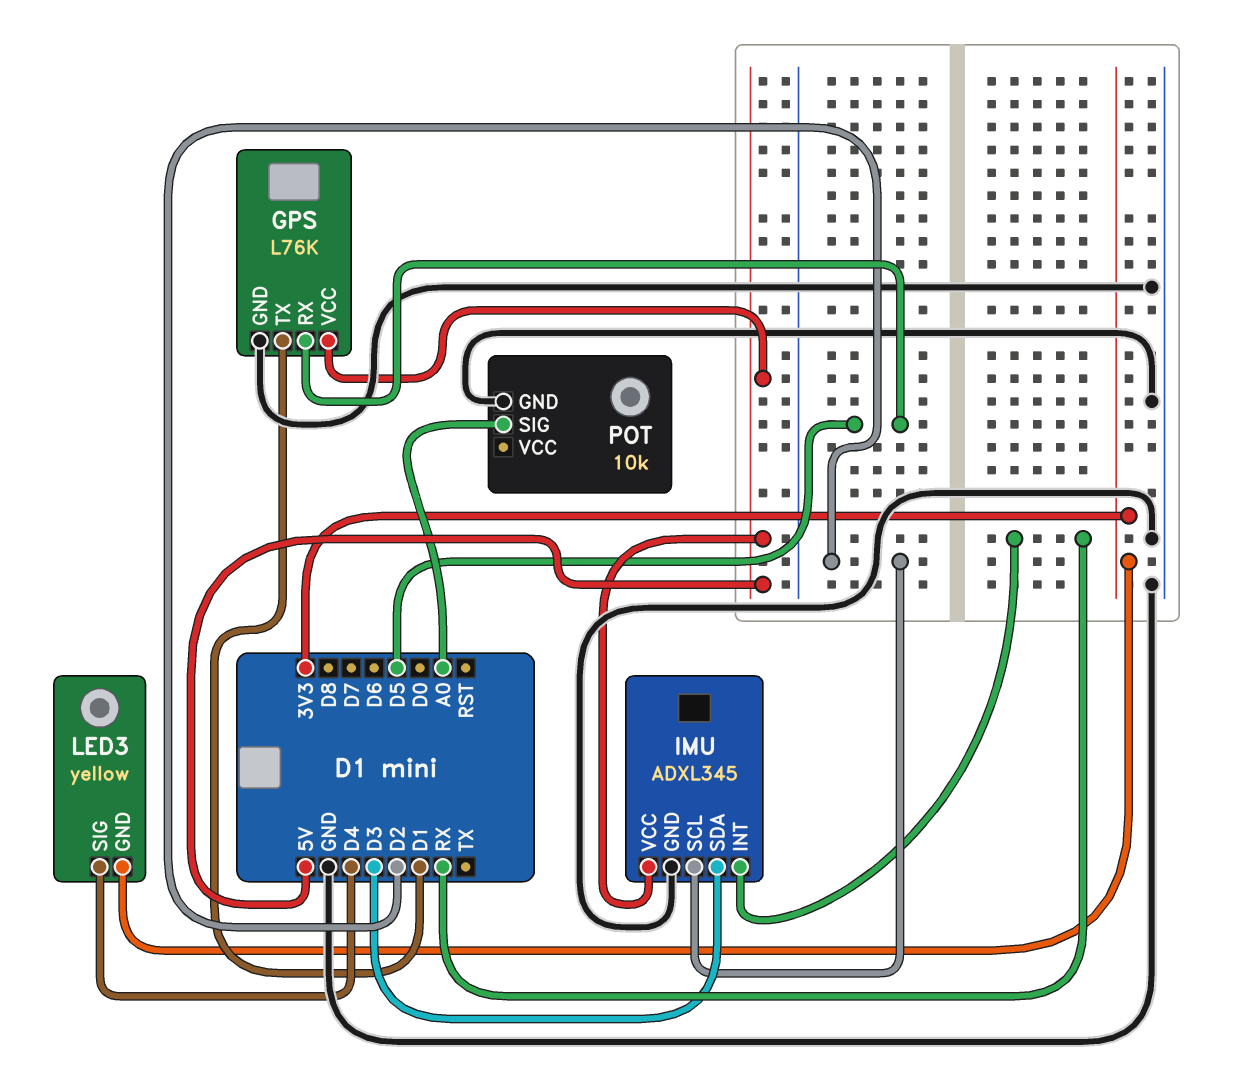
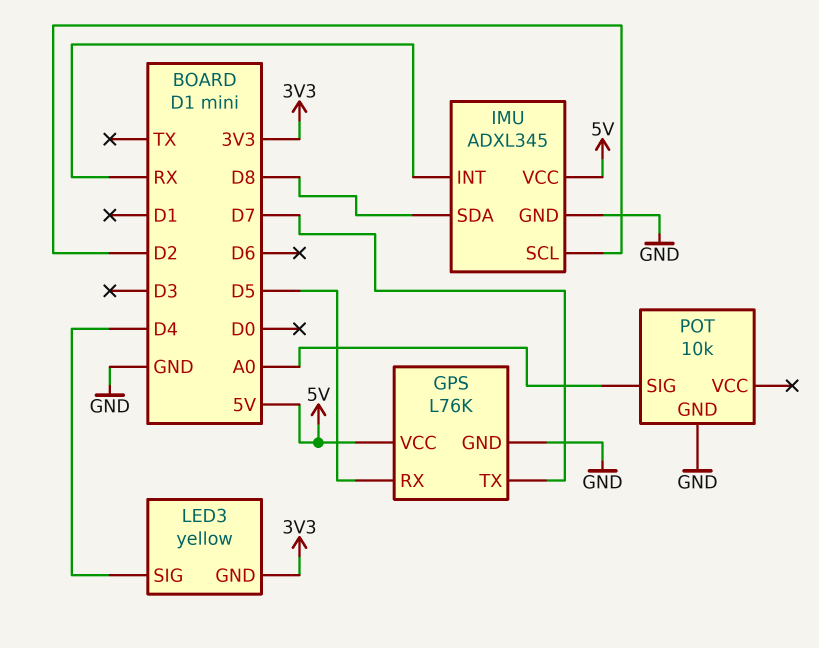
GPS pin TX: D1 -> D7
IMU pin SDA: D3 -> D8

